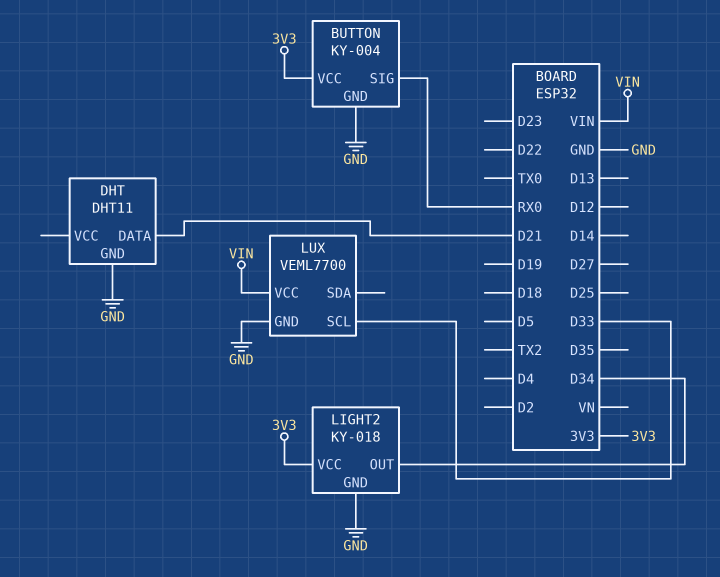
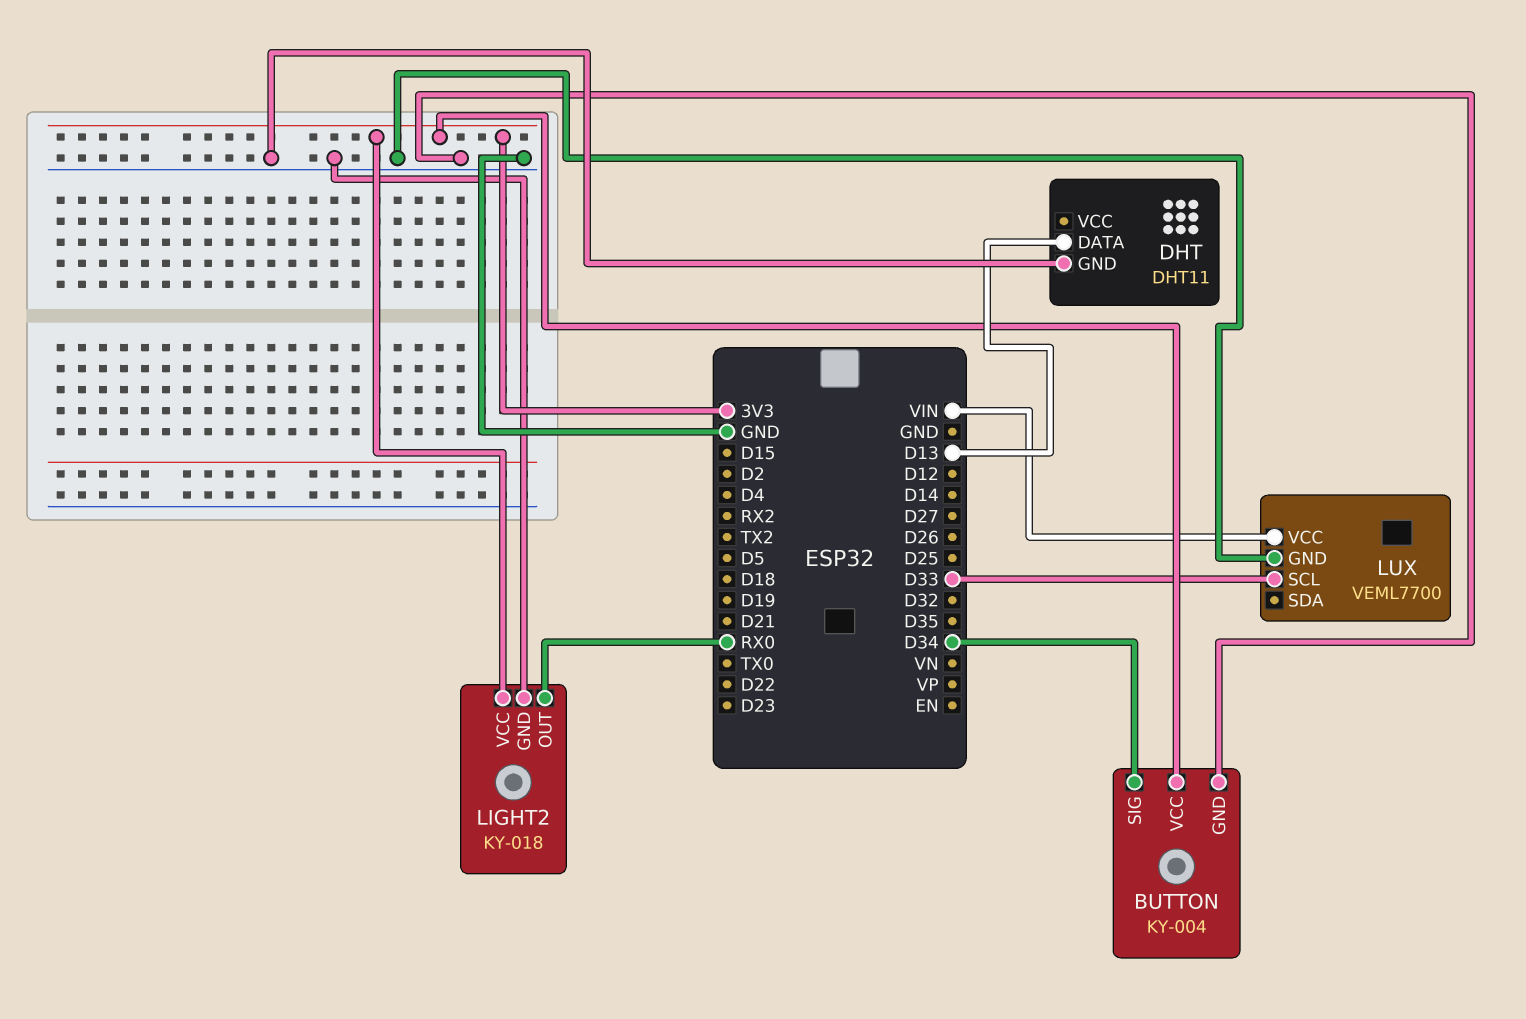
BUTTON pin SIG: RX0 -> D34
DHT pin DATA: D21 -> D13
LIGHT2 pin OUT: D34 -> RX0

